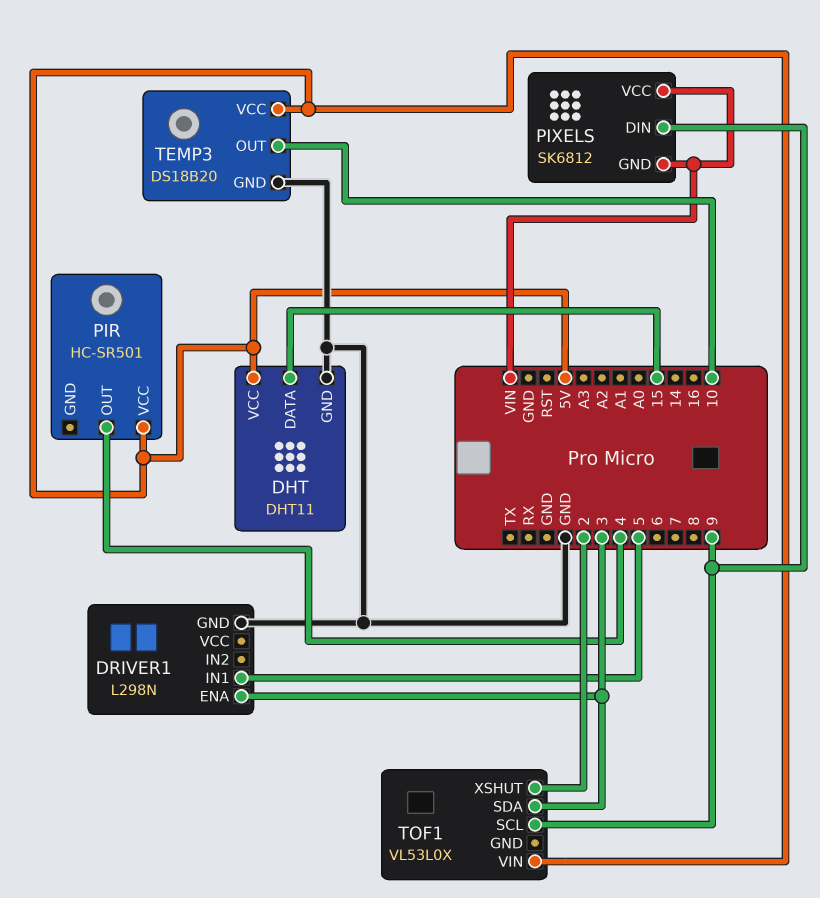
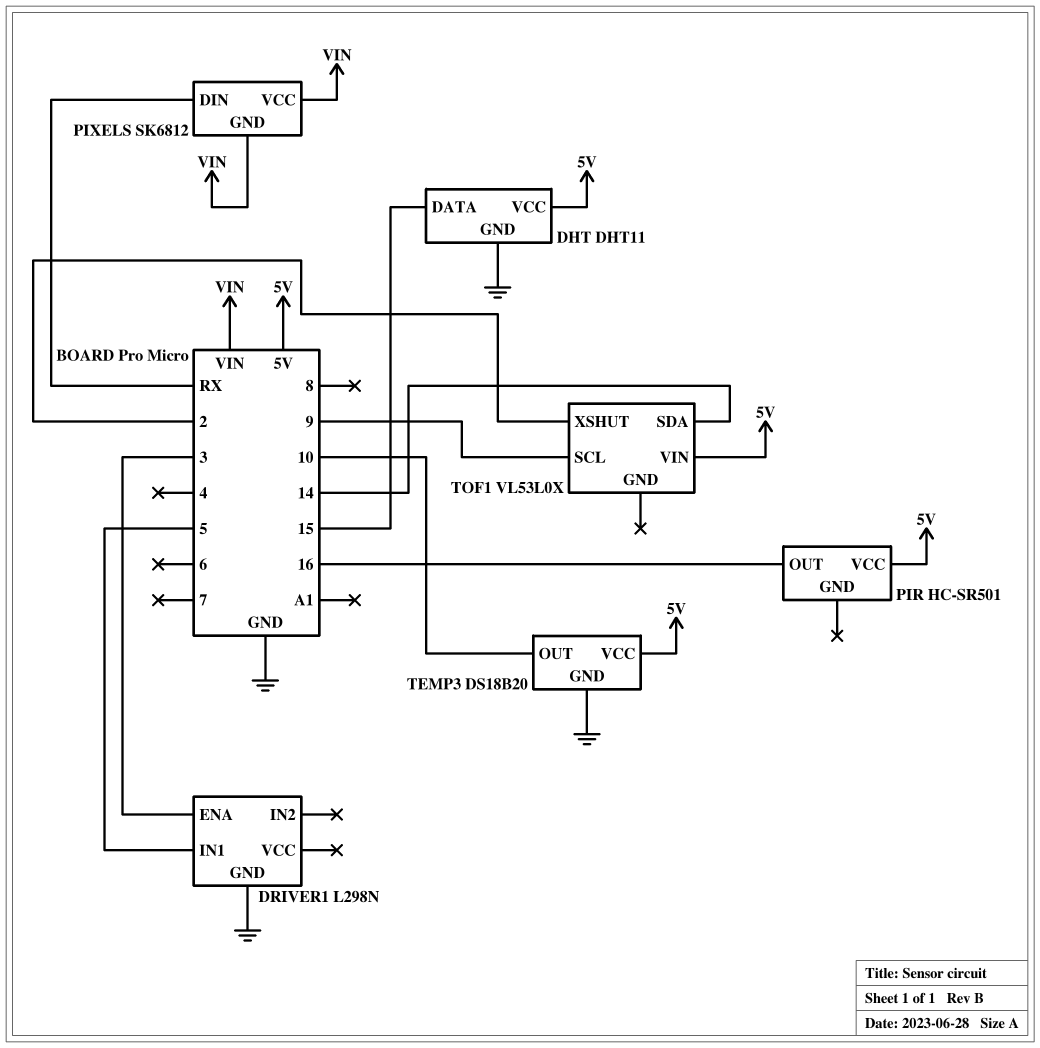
PIR pin OUT: 4 -> 16
PIXELS pin DIN: 9 -> RX
TOF1 pin SDA: 3 -> 14

